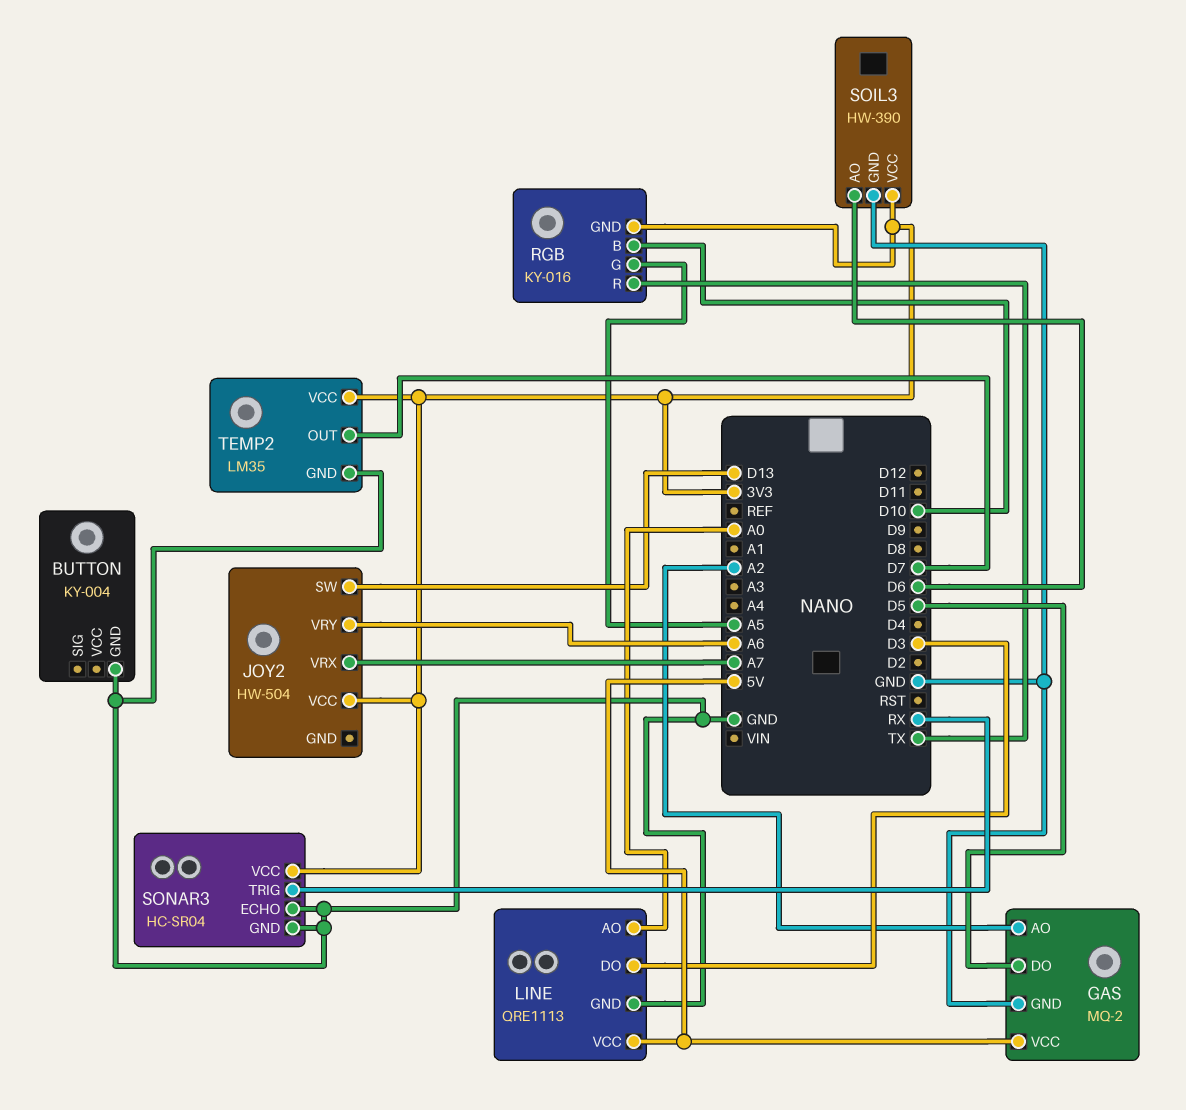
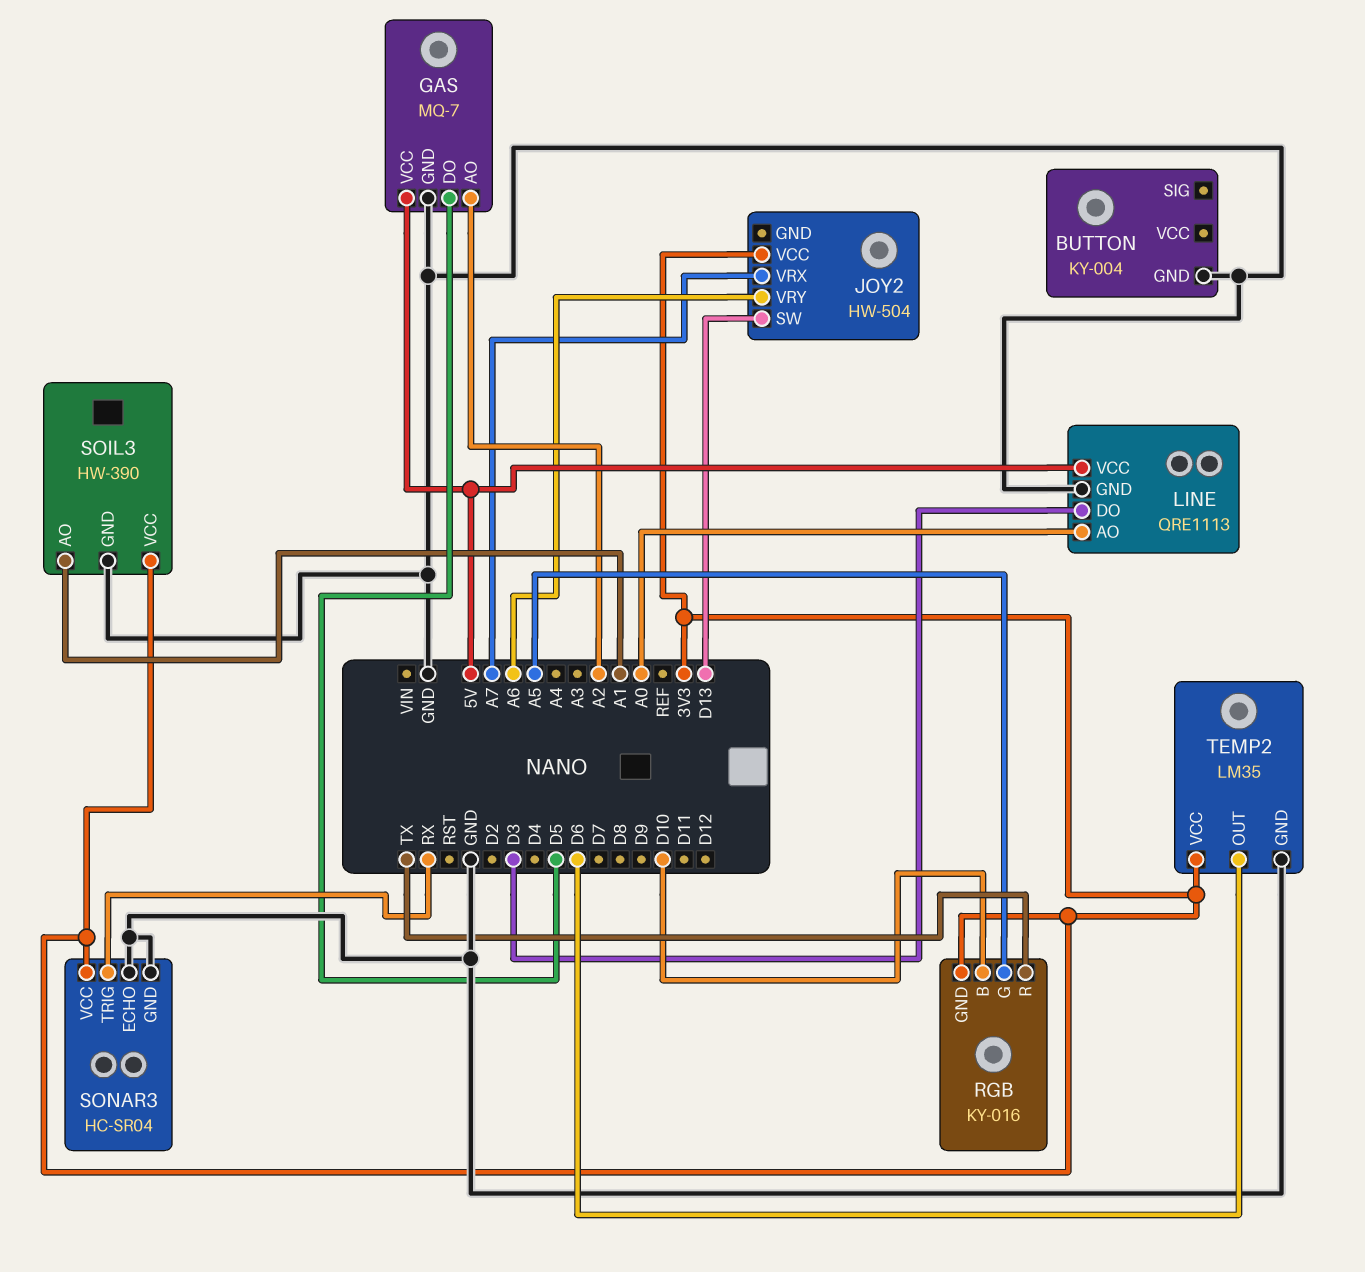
GAS: MQ-2 -> MQ-7
SOIL3 pin AO: D6 -> A1
TEMP2 pin OUT: D7 -> D6

